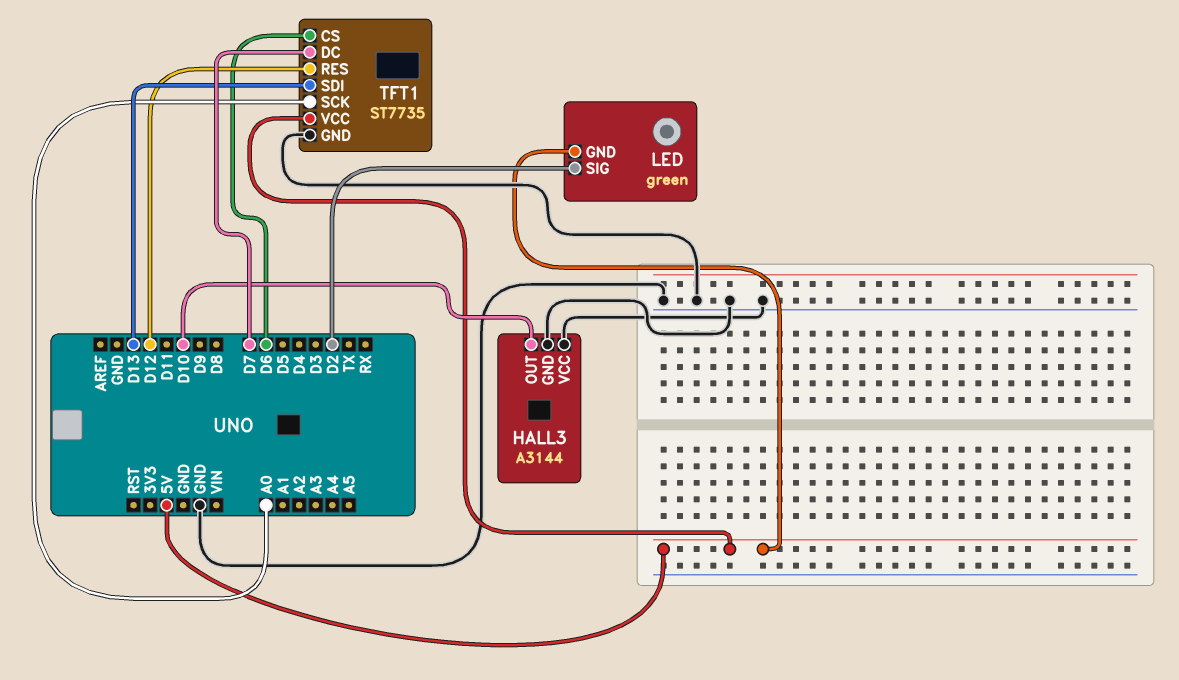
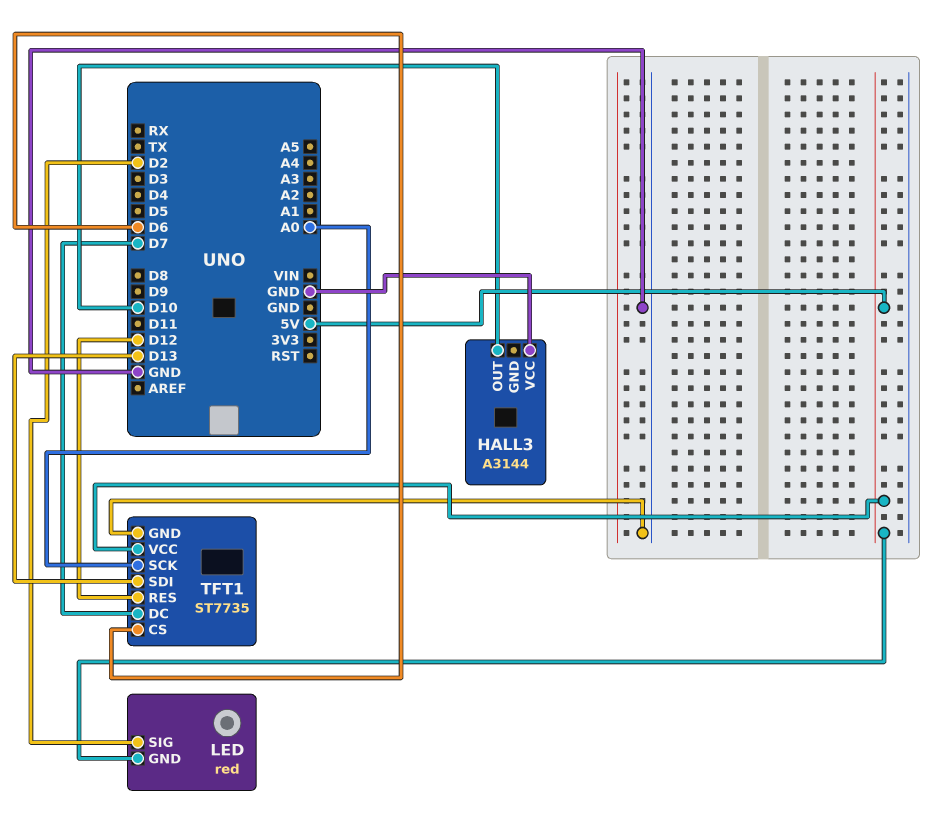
HALL3 pin GND: GND -> none
LED: green -> red

